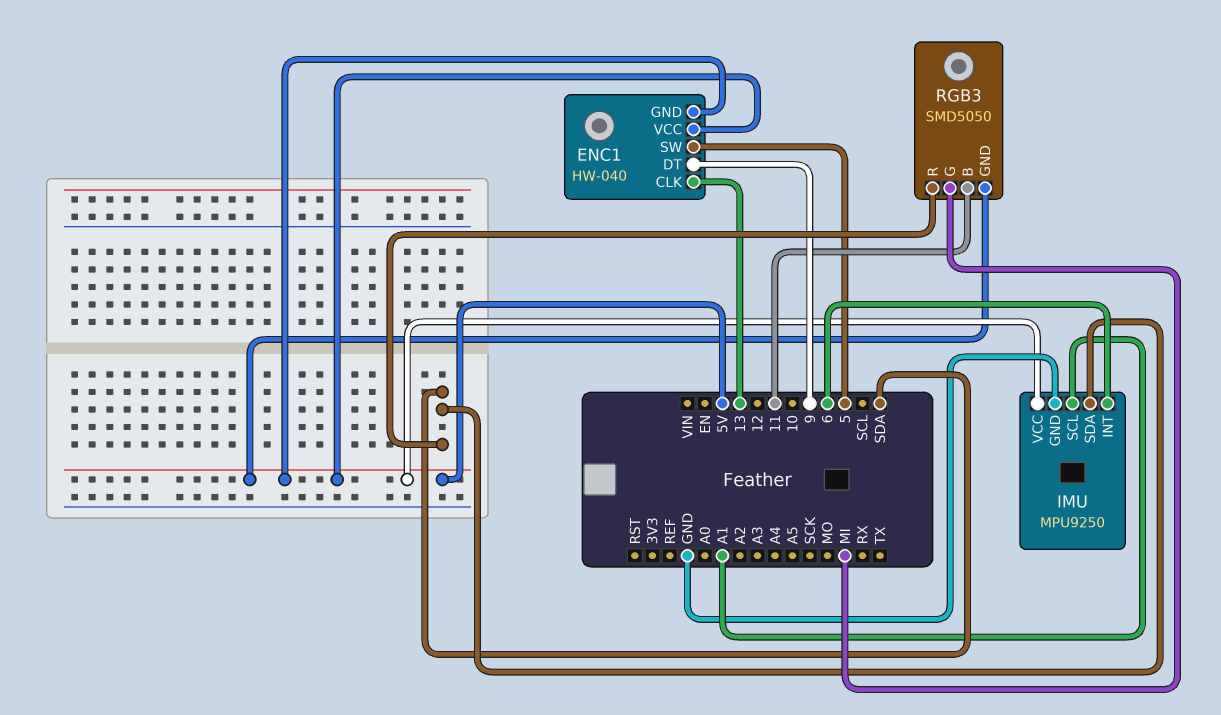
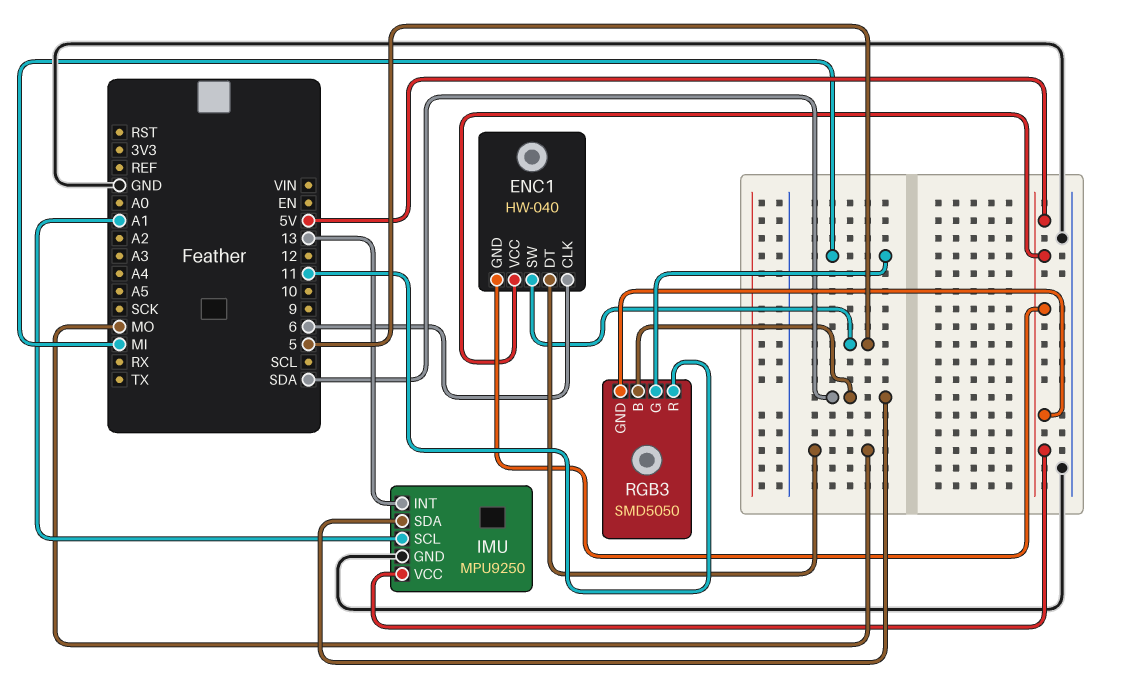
ENC1 pin CLK: 13 -> 6
ENC1 pin DT: 9 -> MO
IMU pin INT: 6 -> 13
RGB3 pin B: 11 -> SDA
RGB3 pin R: SDA -> 11

